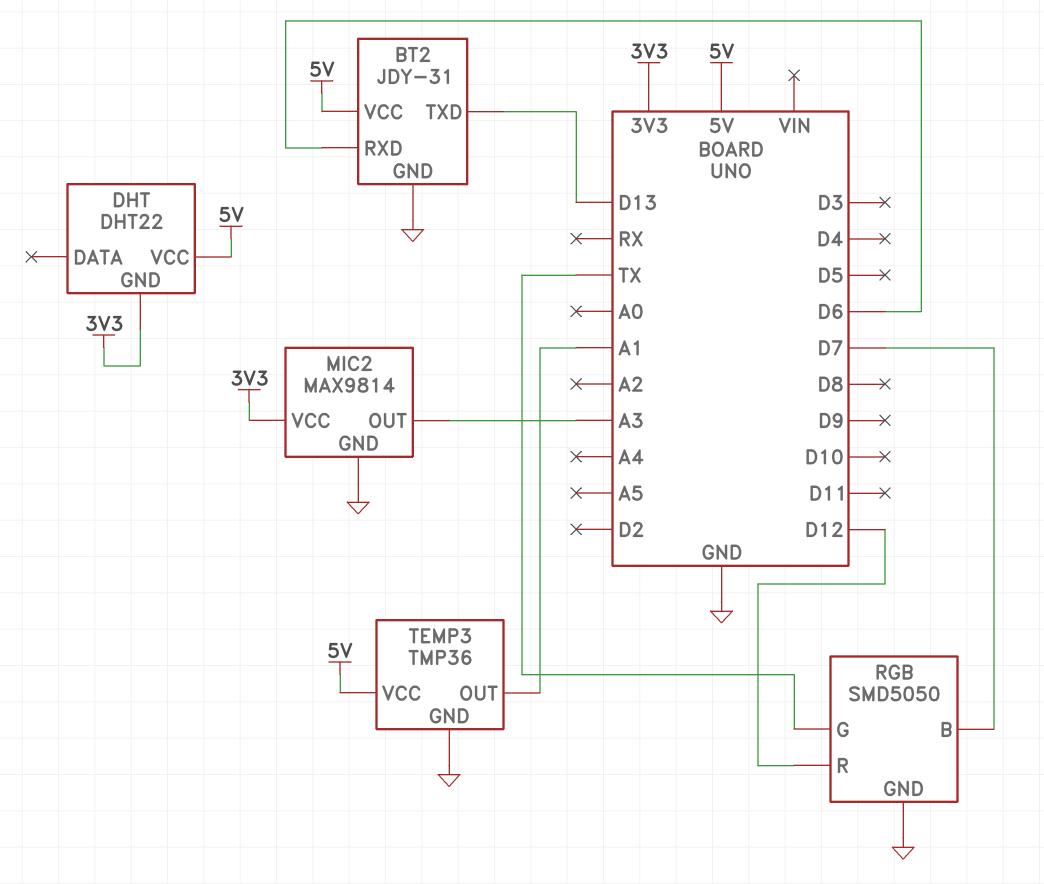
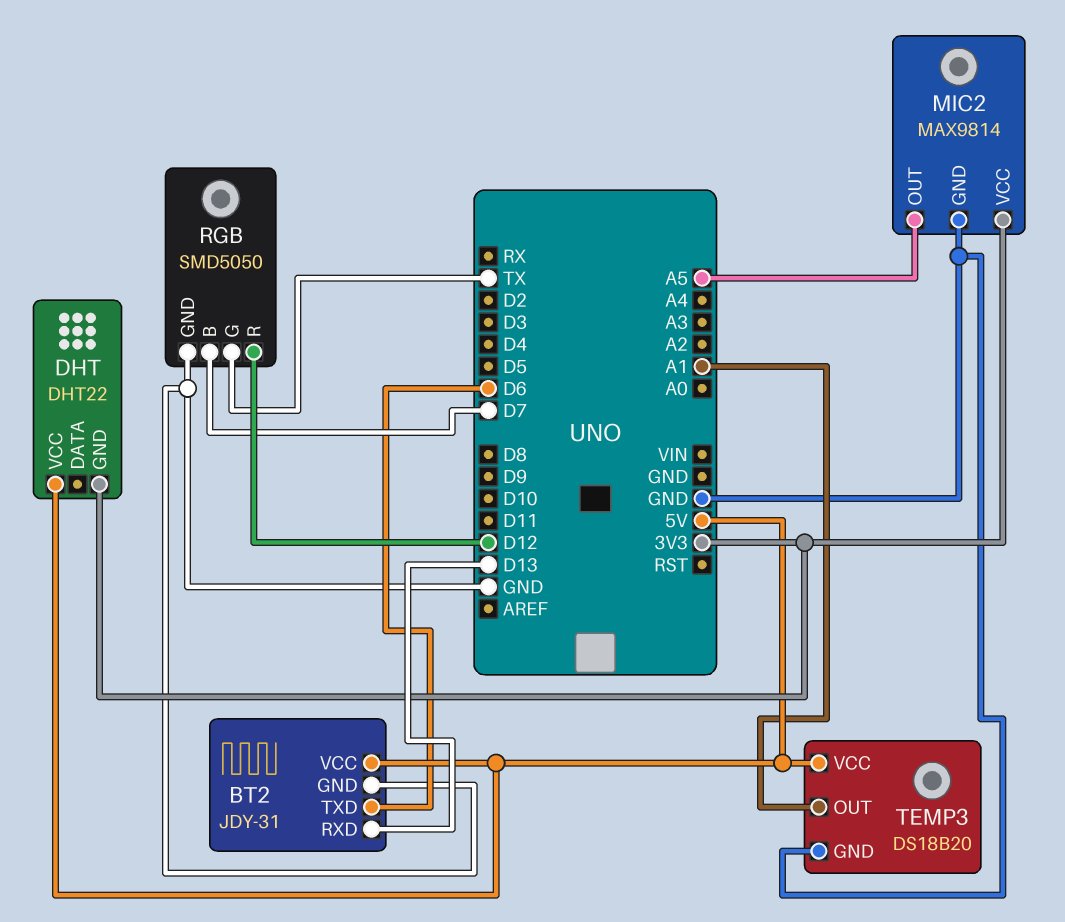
BT2 pin RXD: D6 -> D13
BT2 pin TXD: D13 -> D6
MIC2 pin OUT: A3 -> A5
TEMP3: TMP36 -> DS18B20

